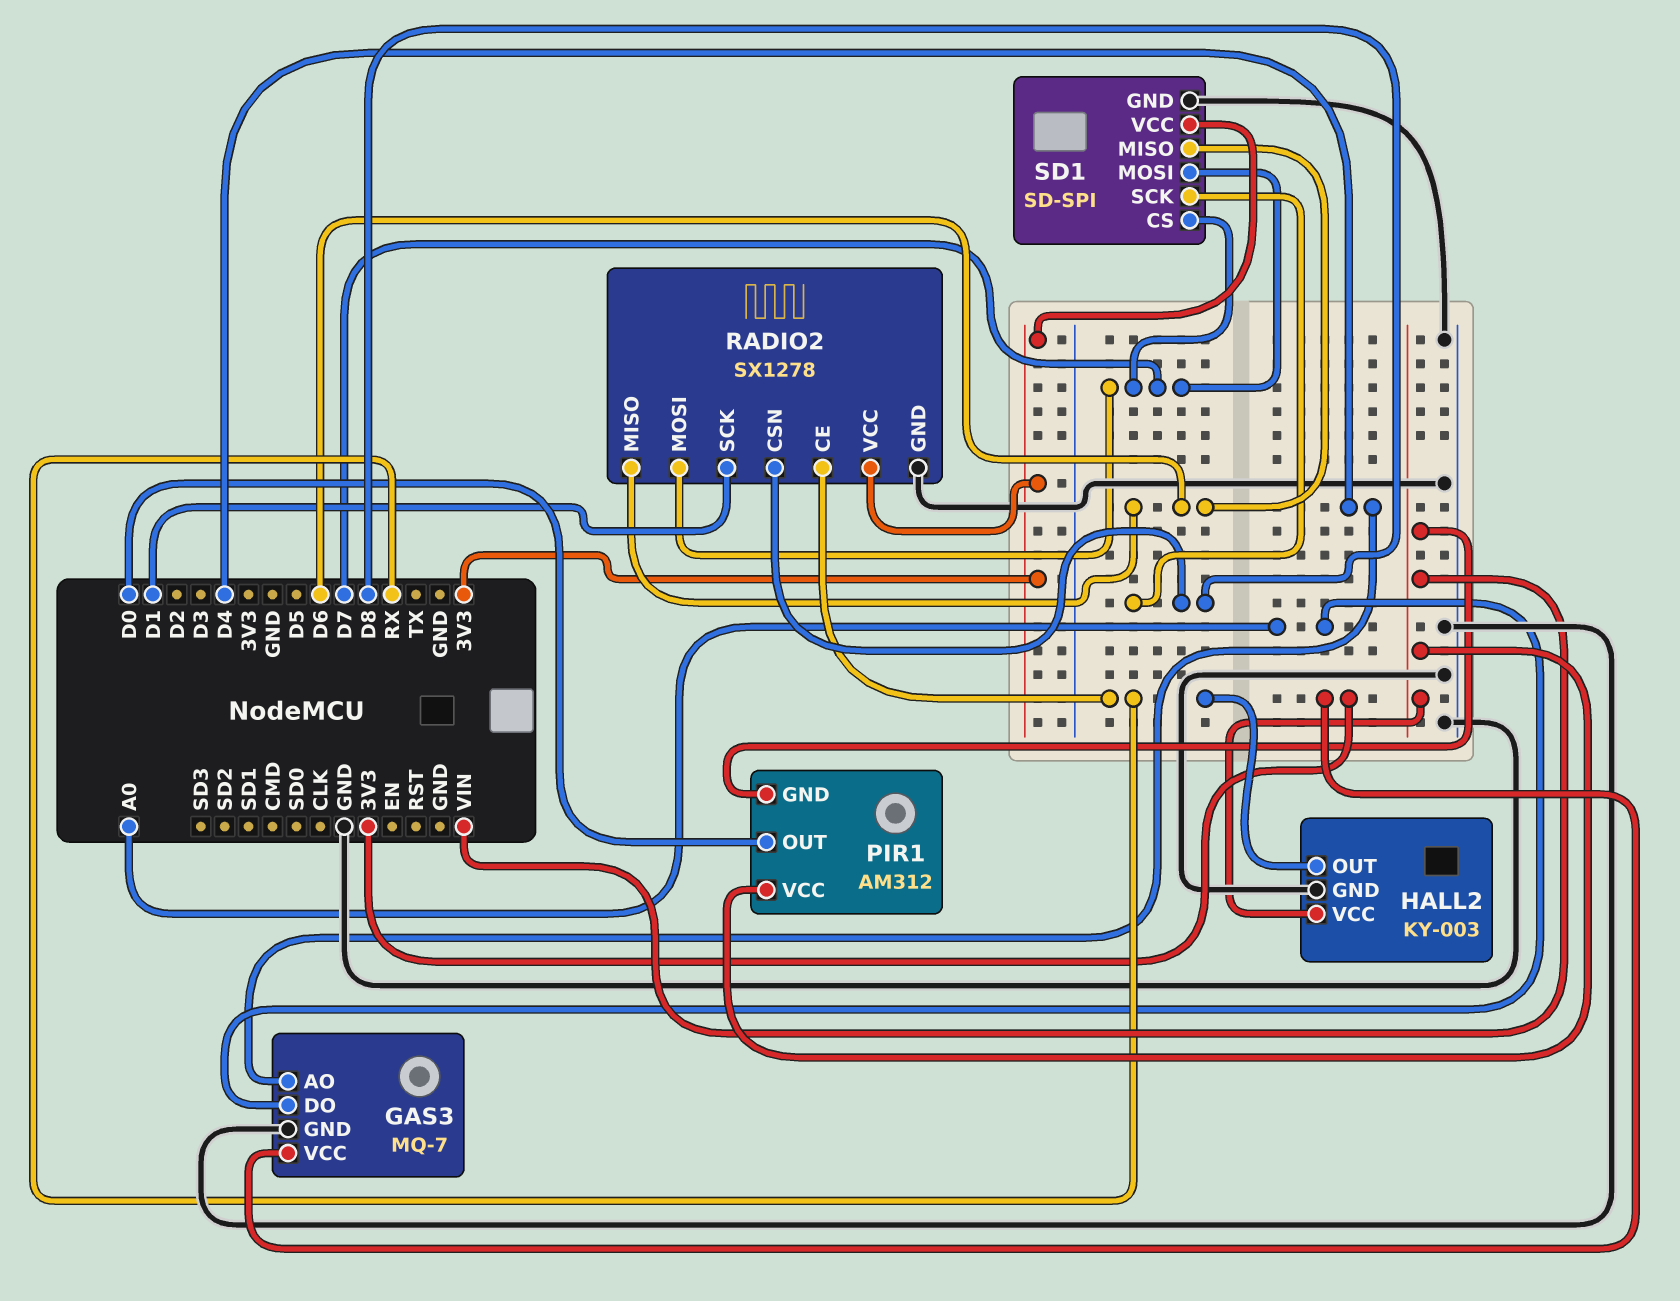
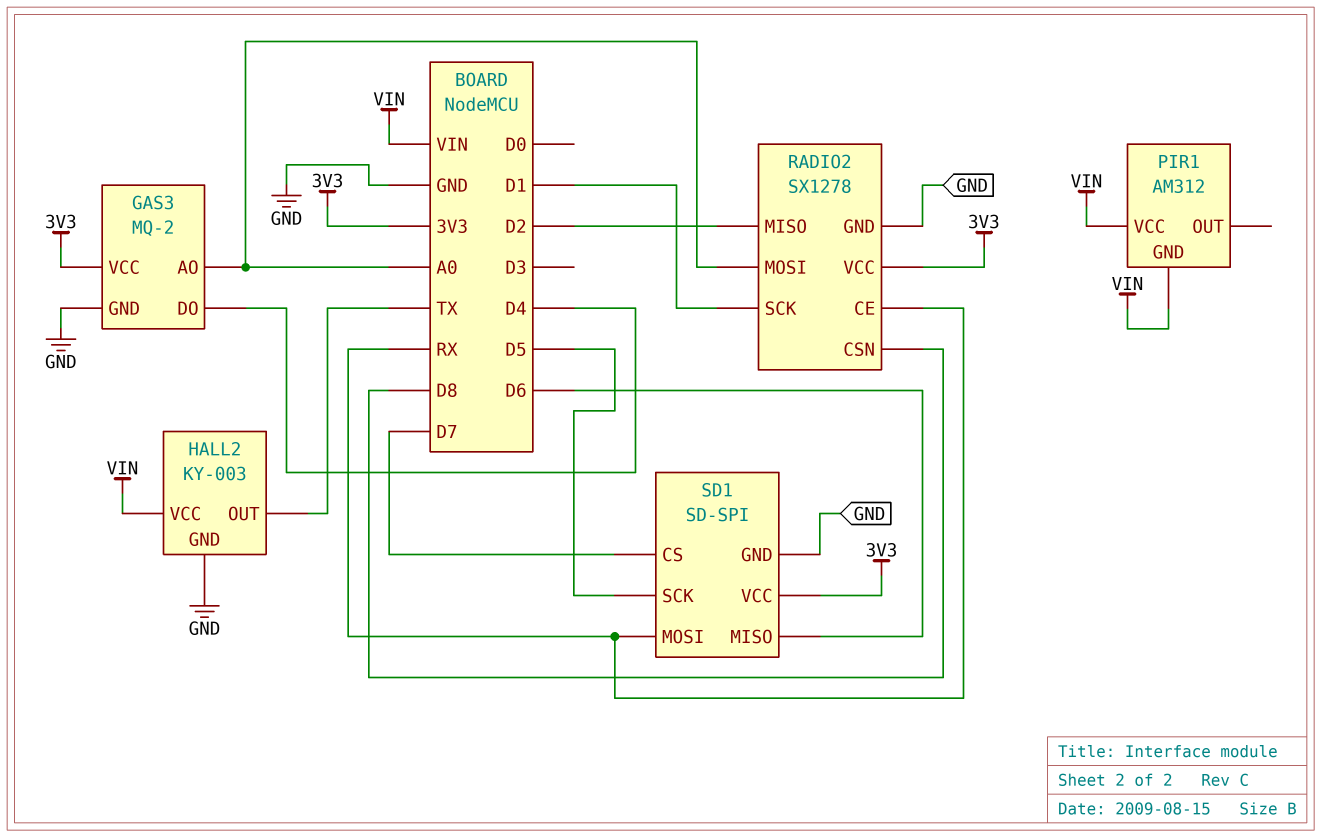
GAS3: MQ-7 -> MQ-2
GAS3 pin AO: D4 -> A0
GAS3 pin DO: A0 -> D4
HALL2 pin OUT: RX -> TX
PIR1 pin OUT: D0 -> none
RADIO2 pin MISO: D6 -> D2
RADIO2 pin MOSI: D7 -> A0
SD1 pin MOSI: D7 -> RX
SD1 pin SCK: D8 -> D5

